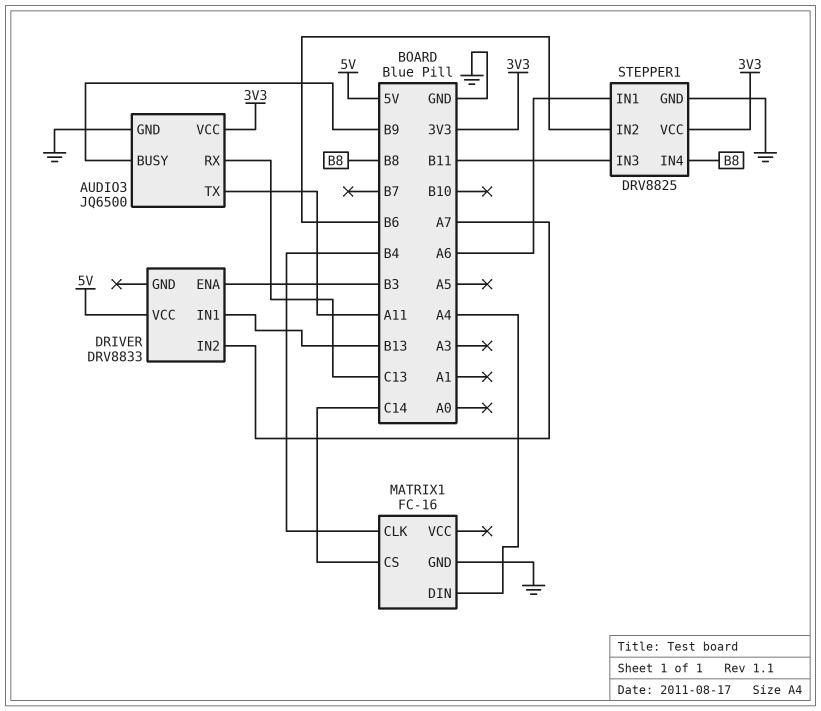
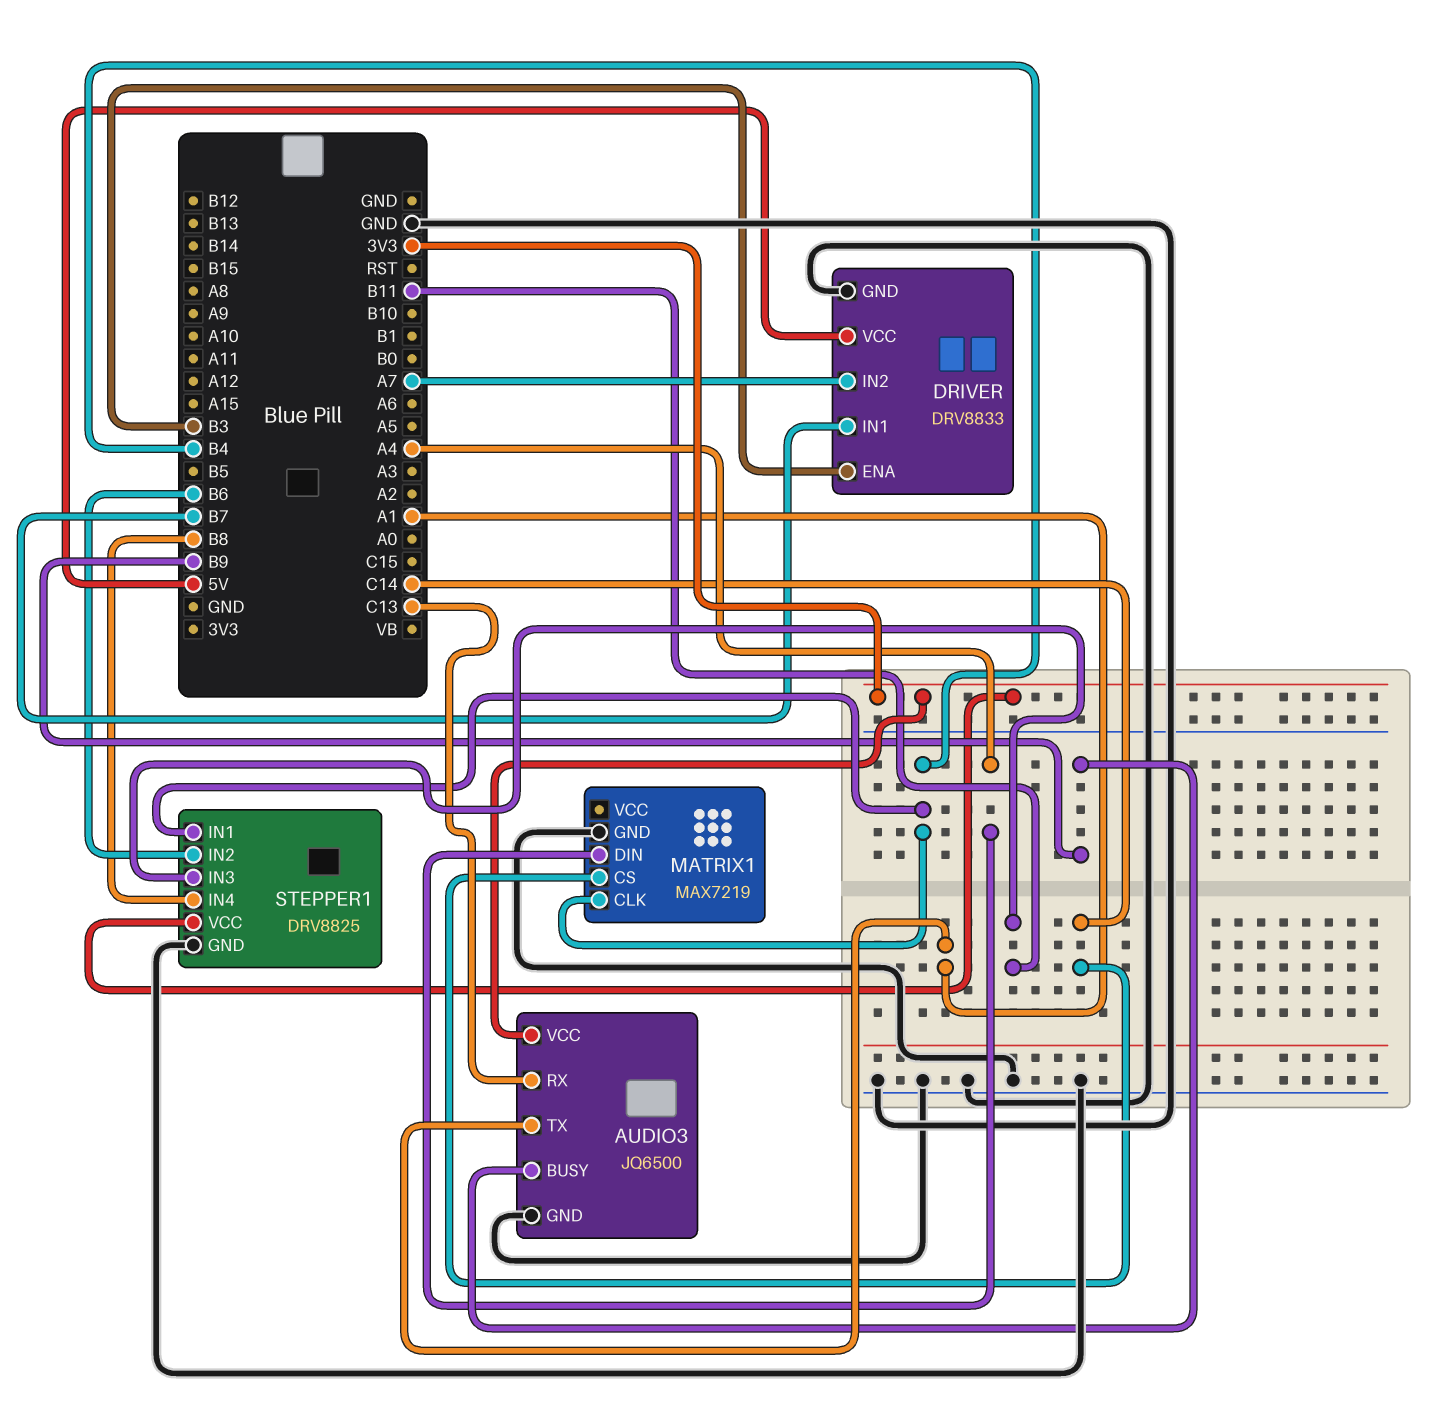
AUDIO3 pin TX: A11 -> A1
DRIVER pin GND: none -> GND
DRIVER pin IN1: B13 -> B7
MATRIX1: FC-16 -> MAX7219
STEPPER1 pin IN1: A6 -> B4

